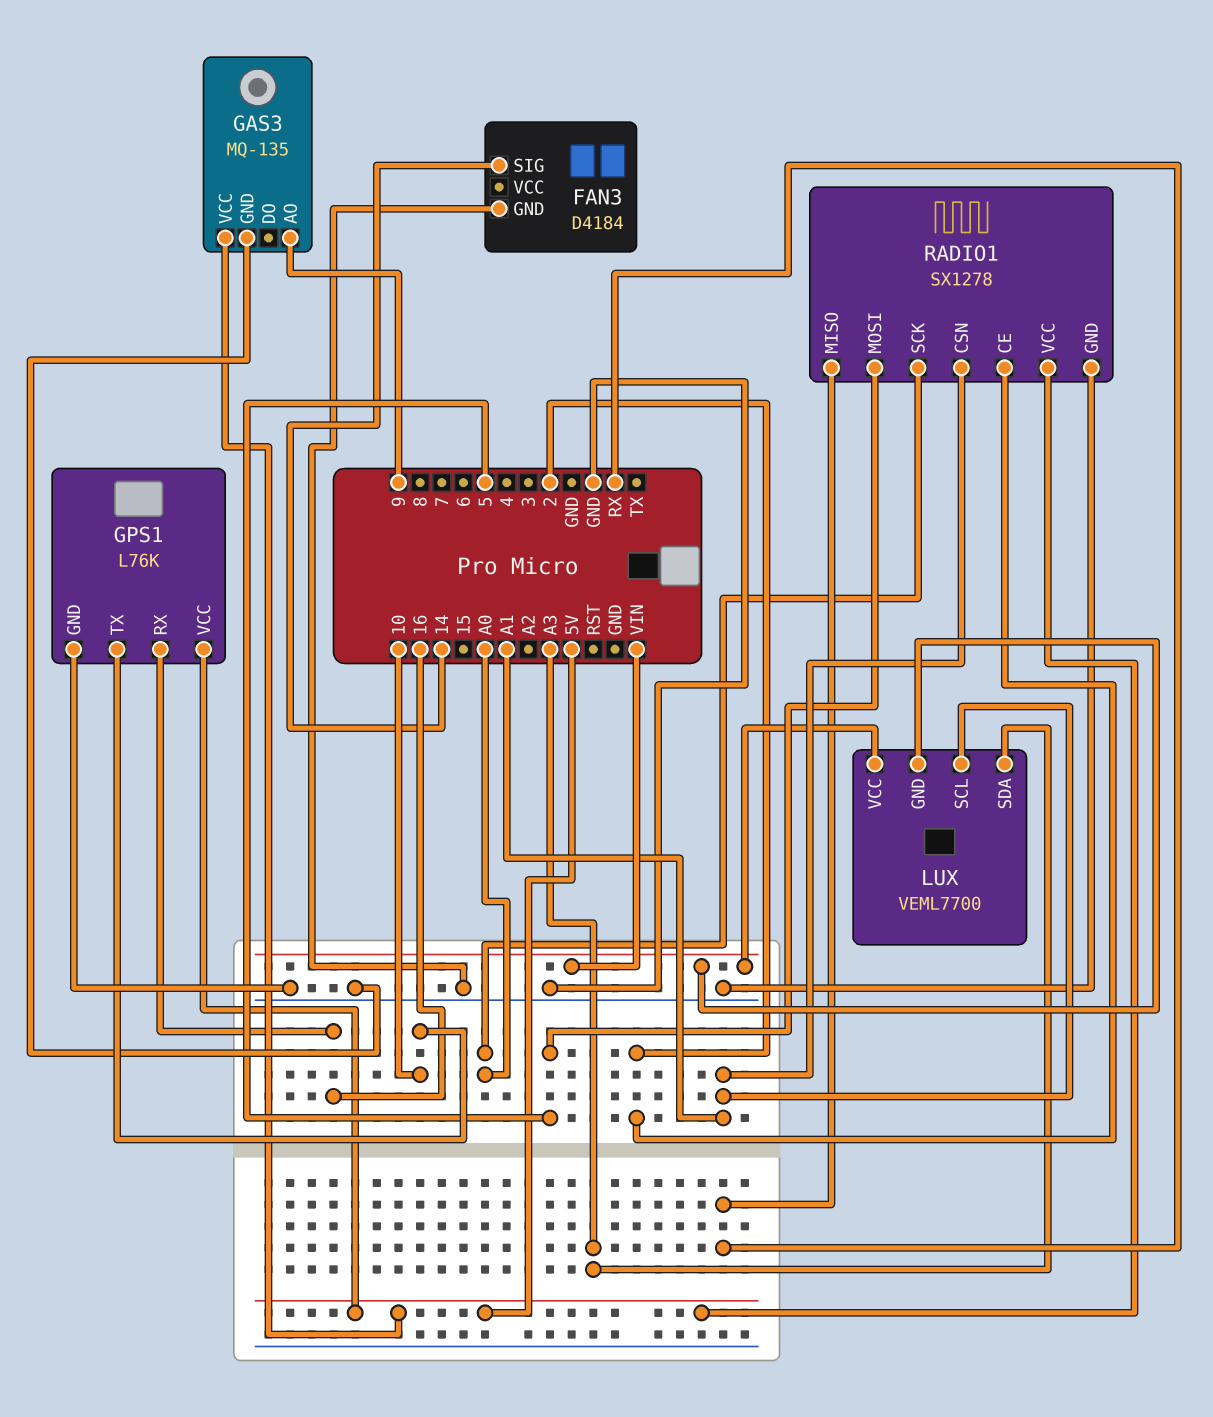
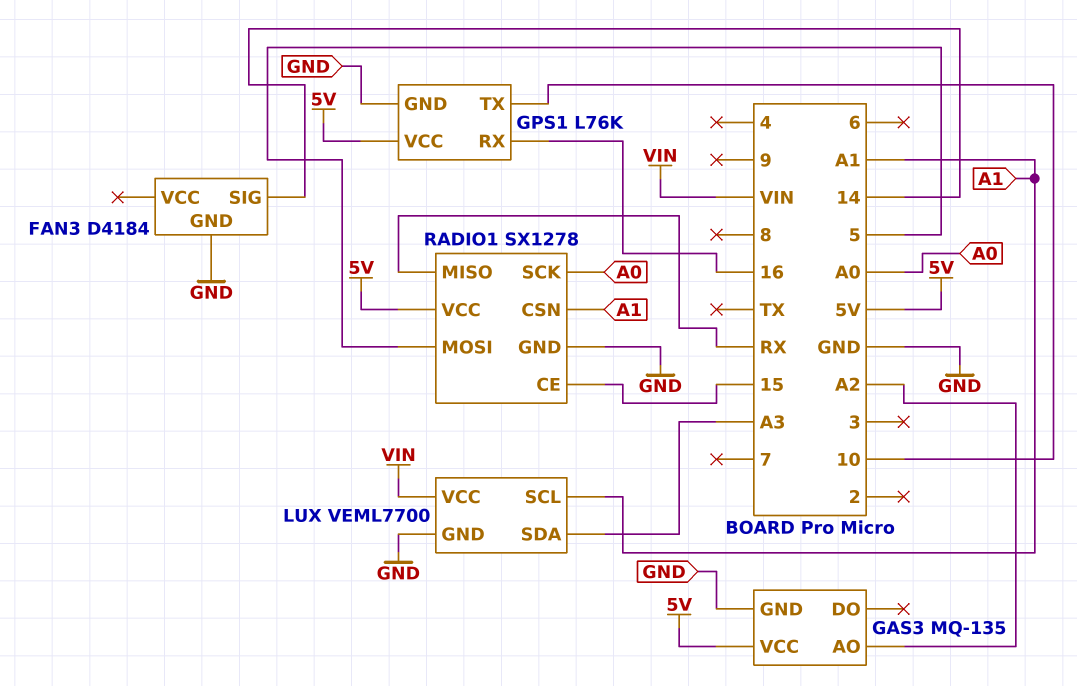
GAS3 pin AO: 9 -> A2
LUX pin GND: VIN -> GND
RADIO1 pin CE: 2 -> 15

